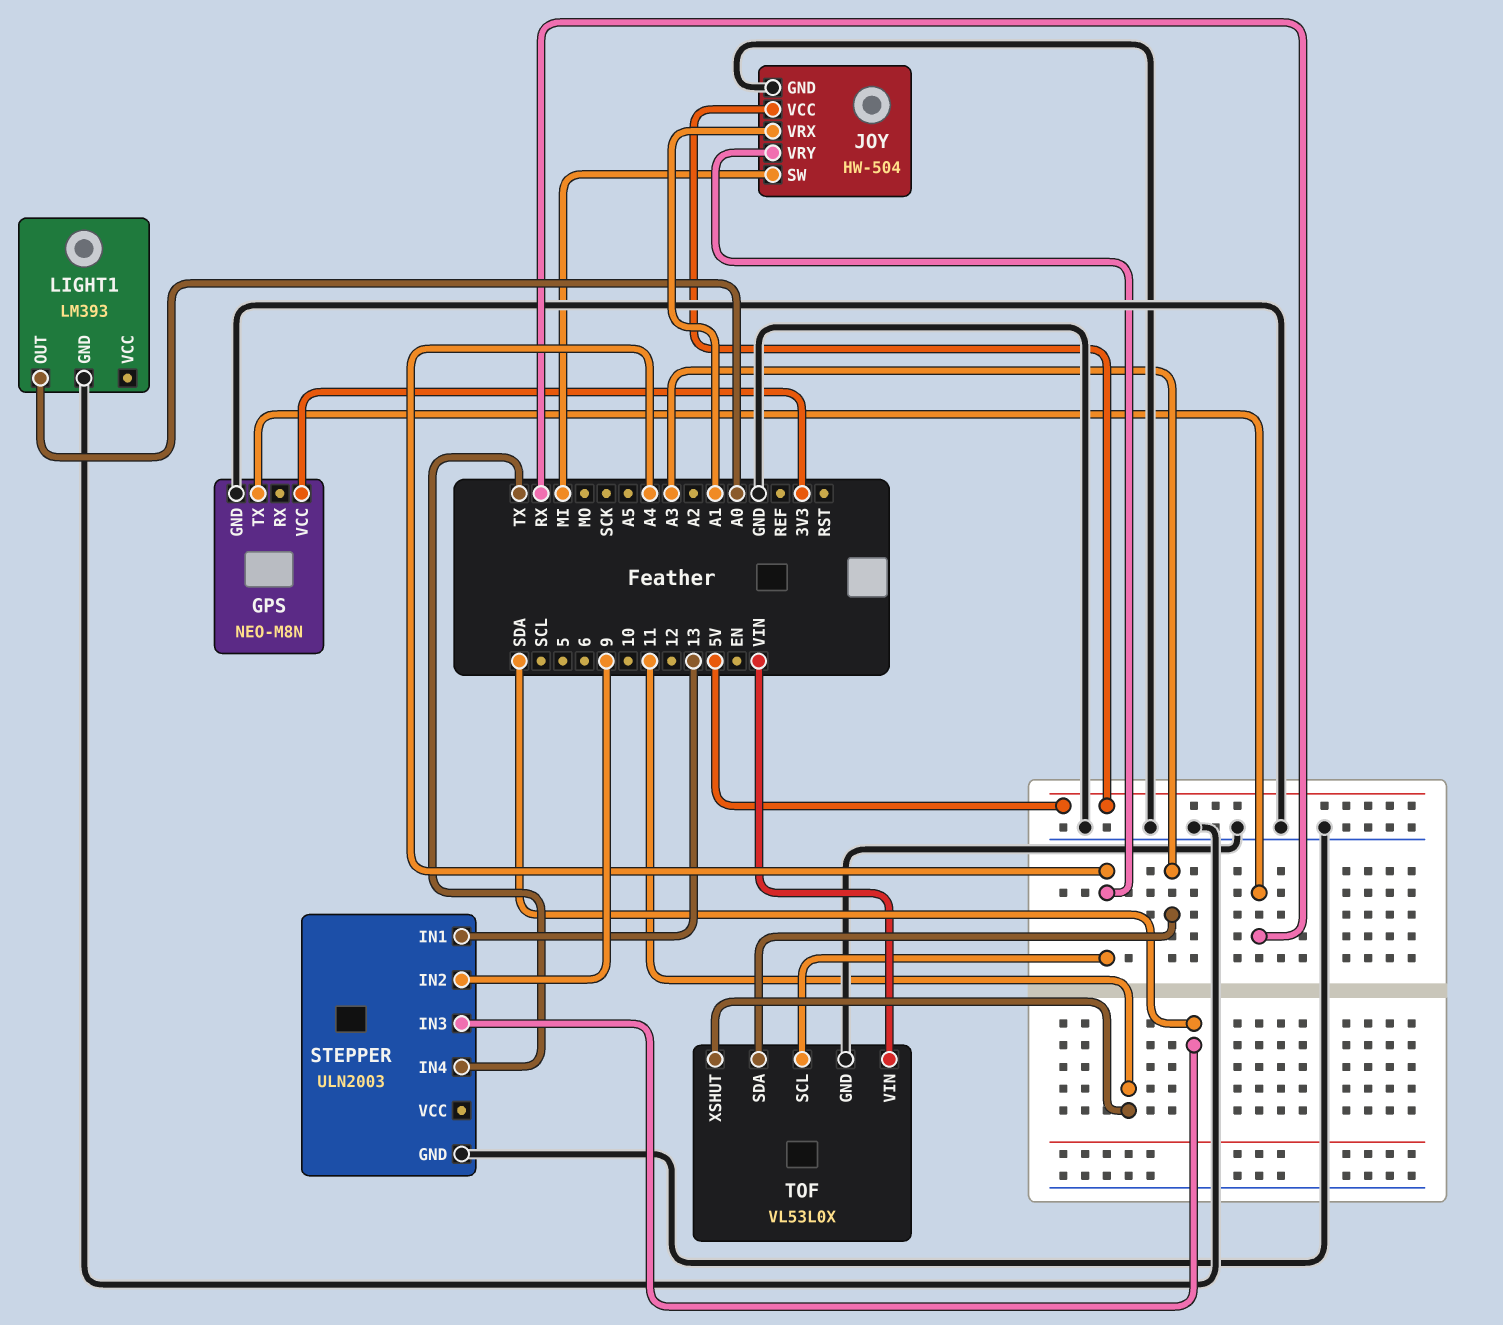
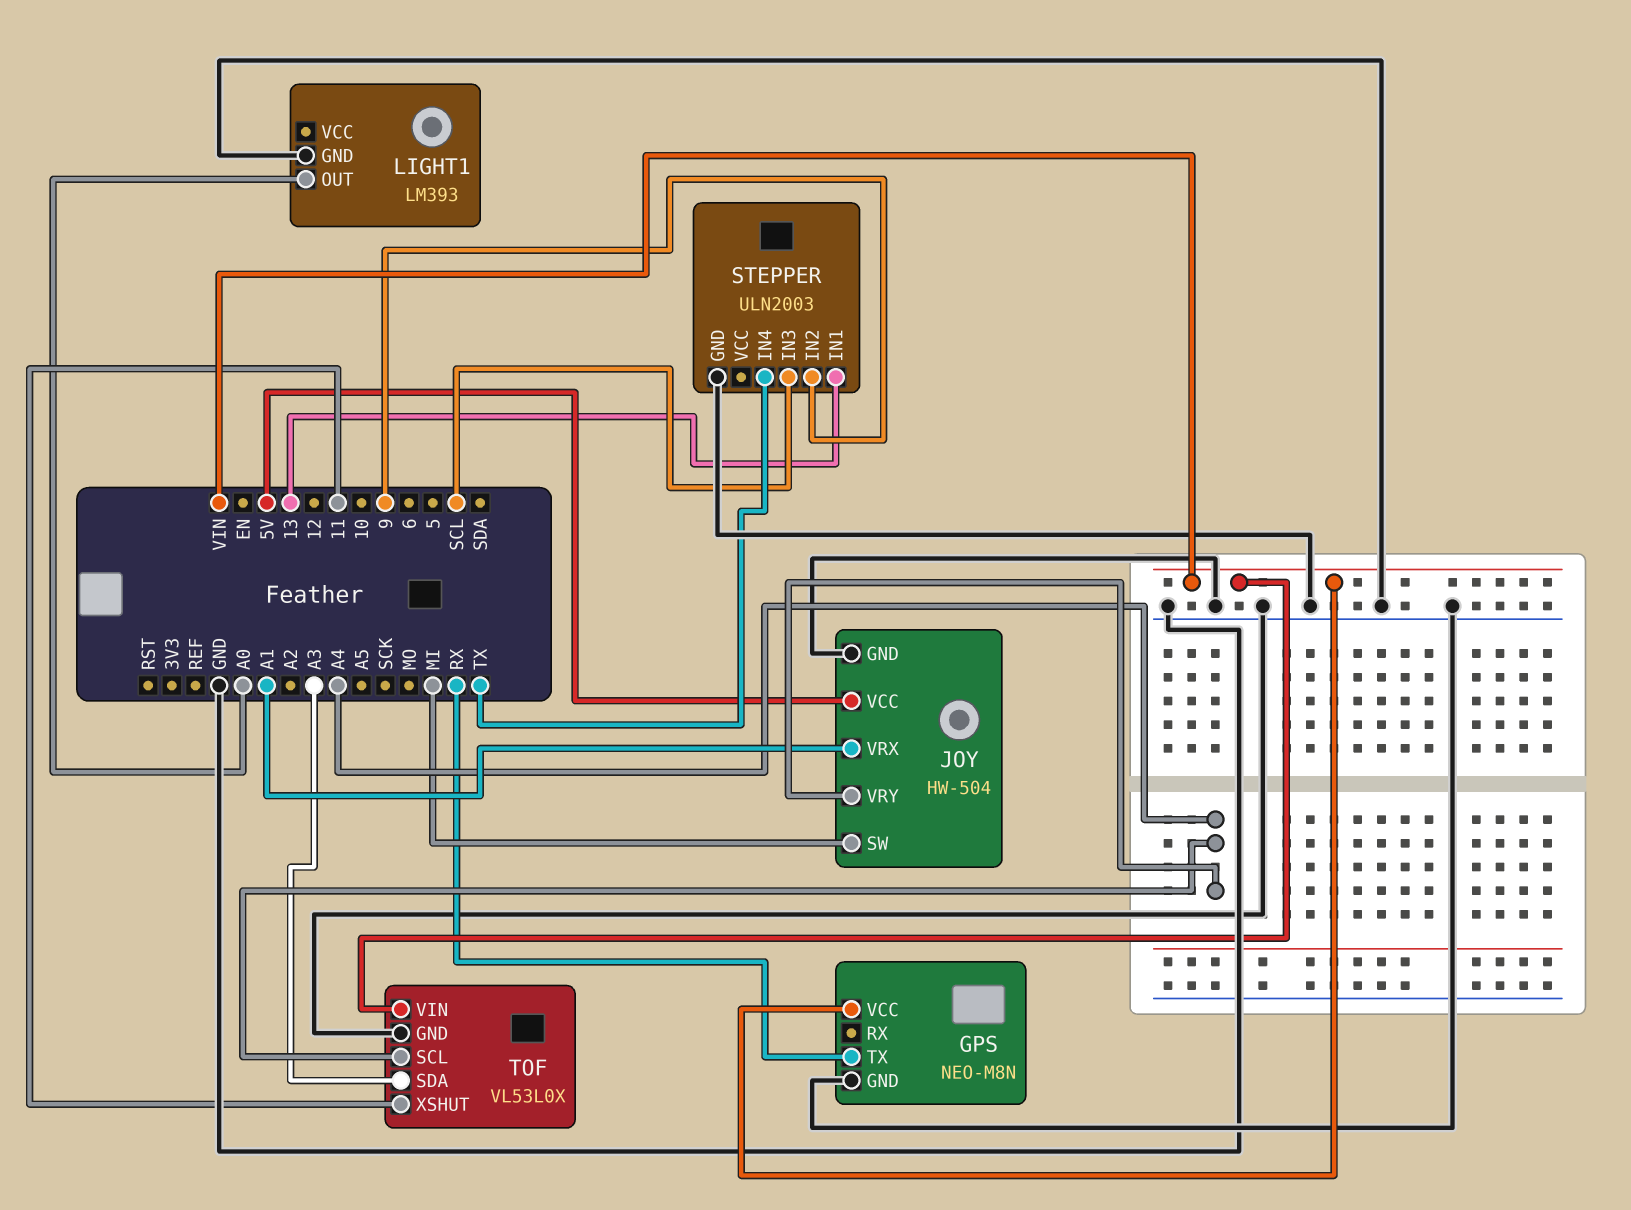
GPS pin VCC: 3V3 -> VIN
STEPPER pin IN3: SDA -> SCL

